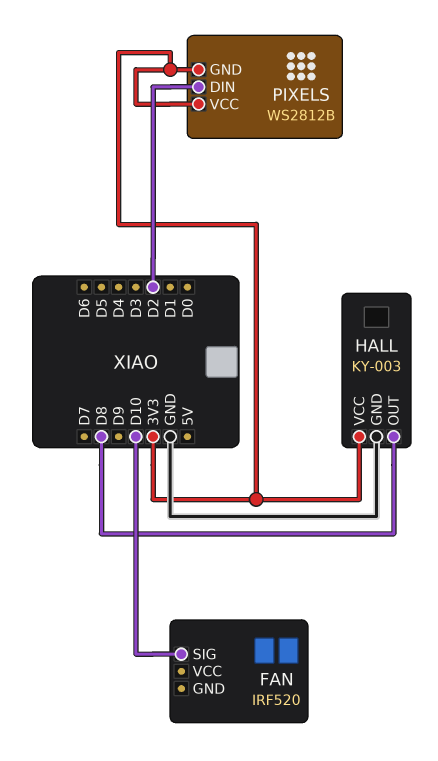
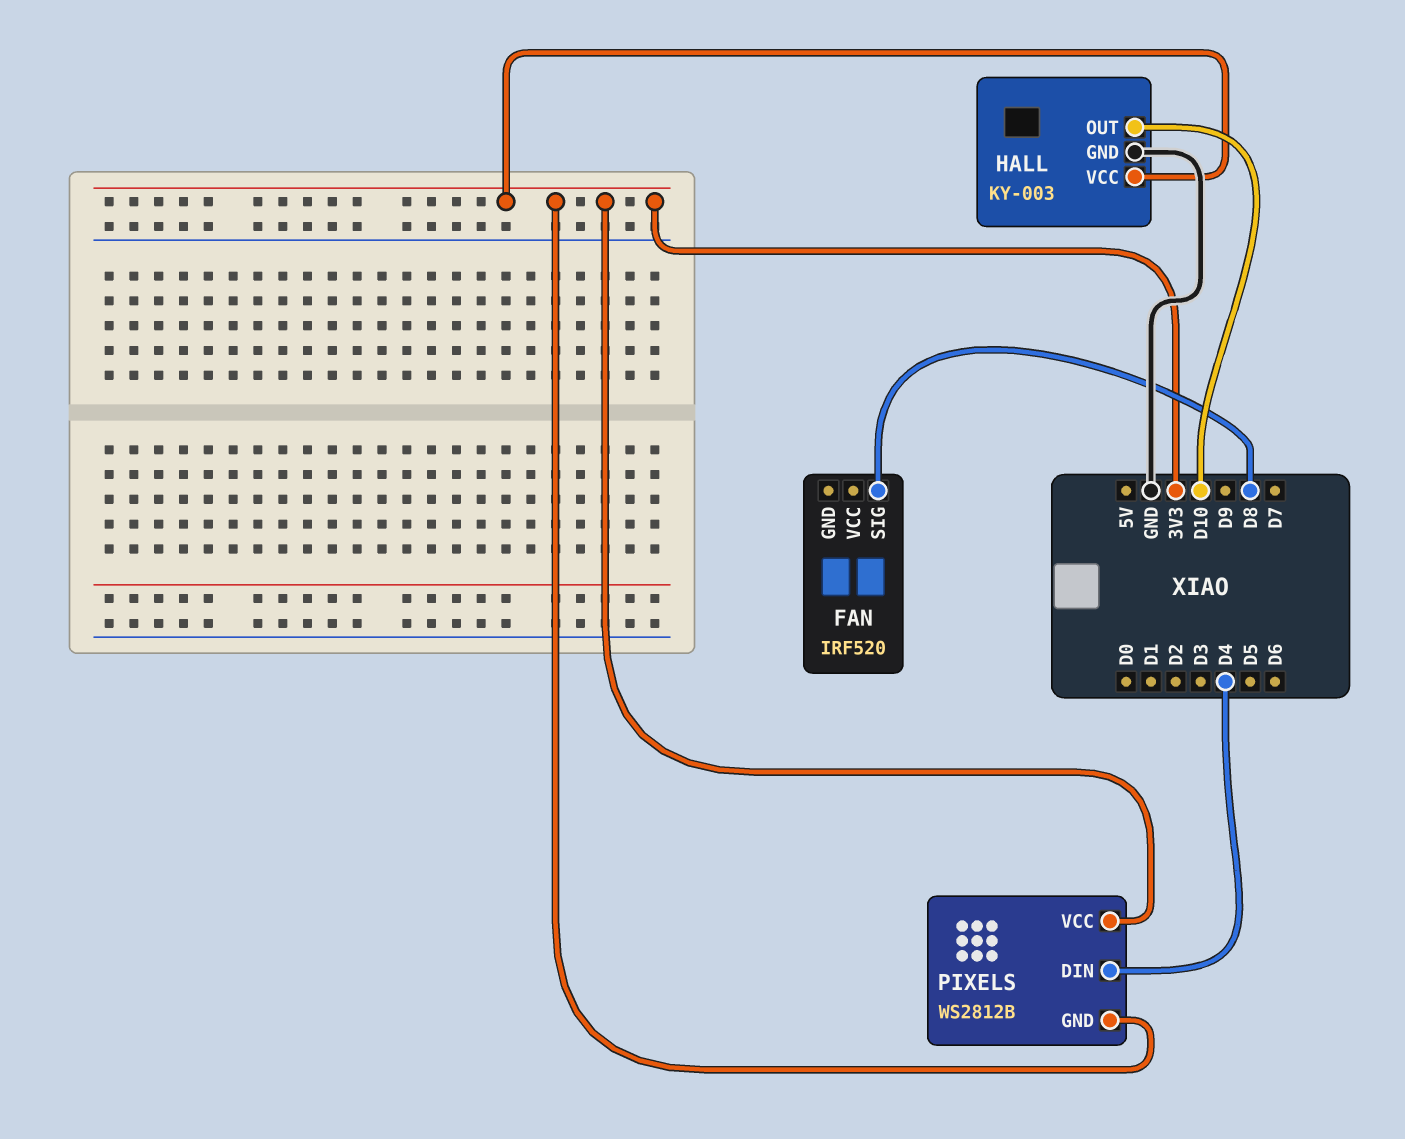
FAN pin SIG: D10 -> D8
HALL pin OUT: D8 -> D10
PIXELS pin DIN: D2 -> D4

